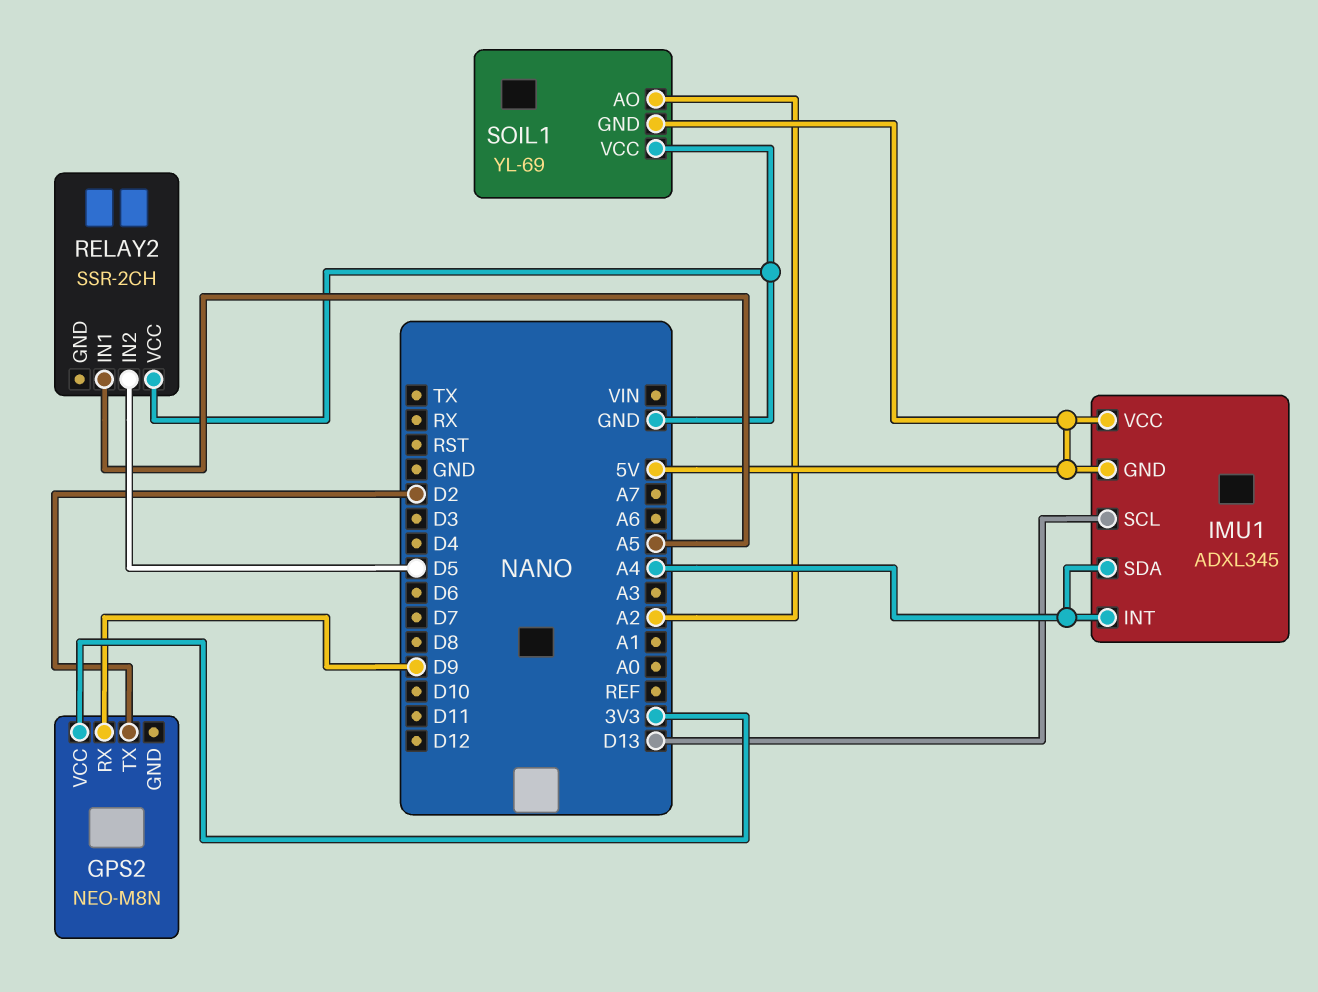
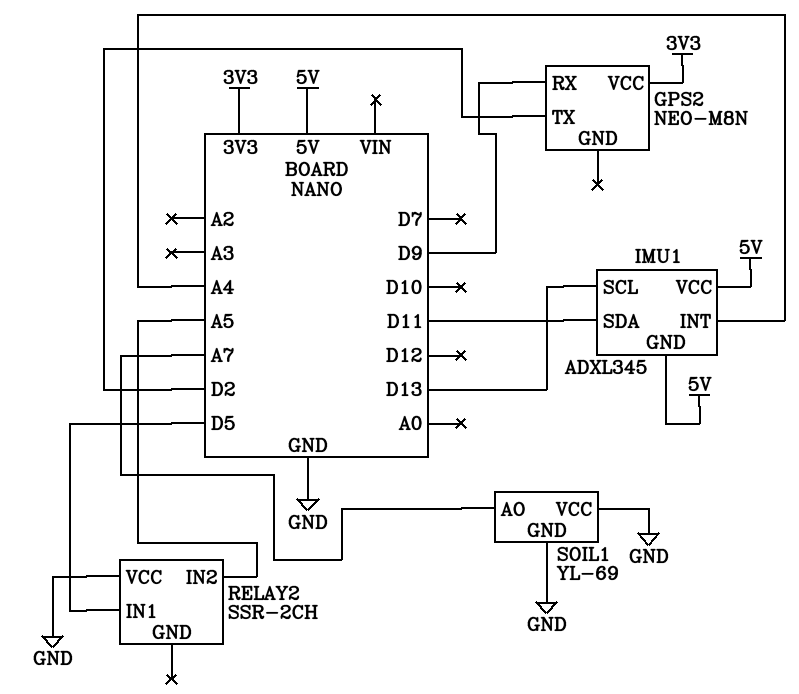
IMU1 pin SDA: A4 -> D11
RELAY2 pin IN1: A5 -> D5
RELAY2 pin IN2: D5 -> A5
SOIL1 pin AO: A2 -> A7
SOIL1 pin GND: 5V -> GND

